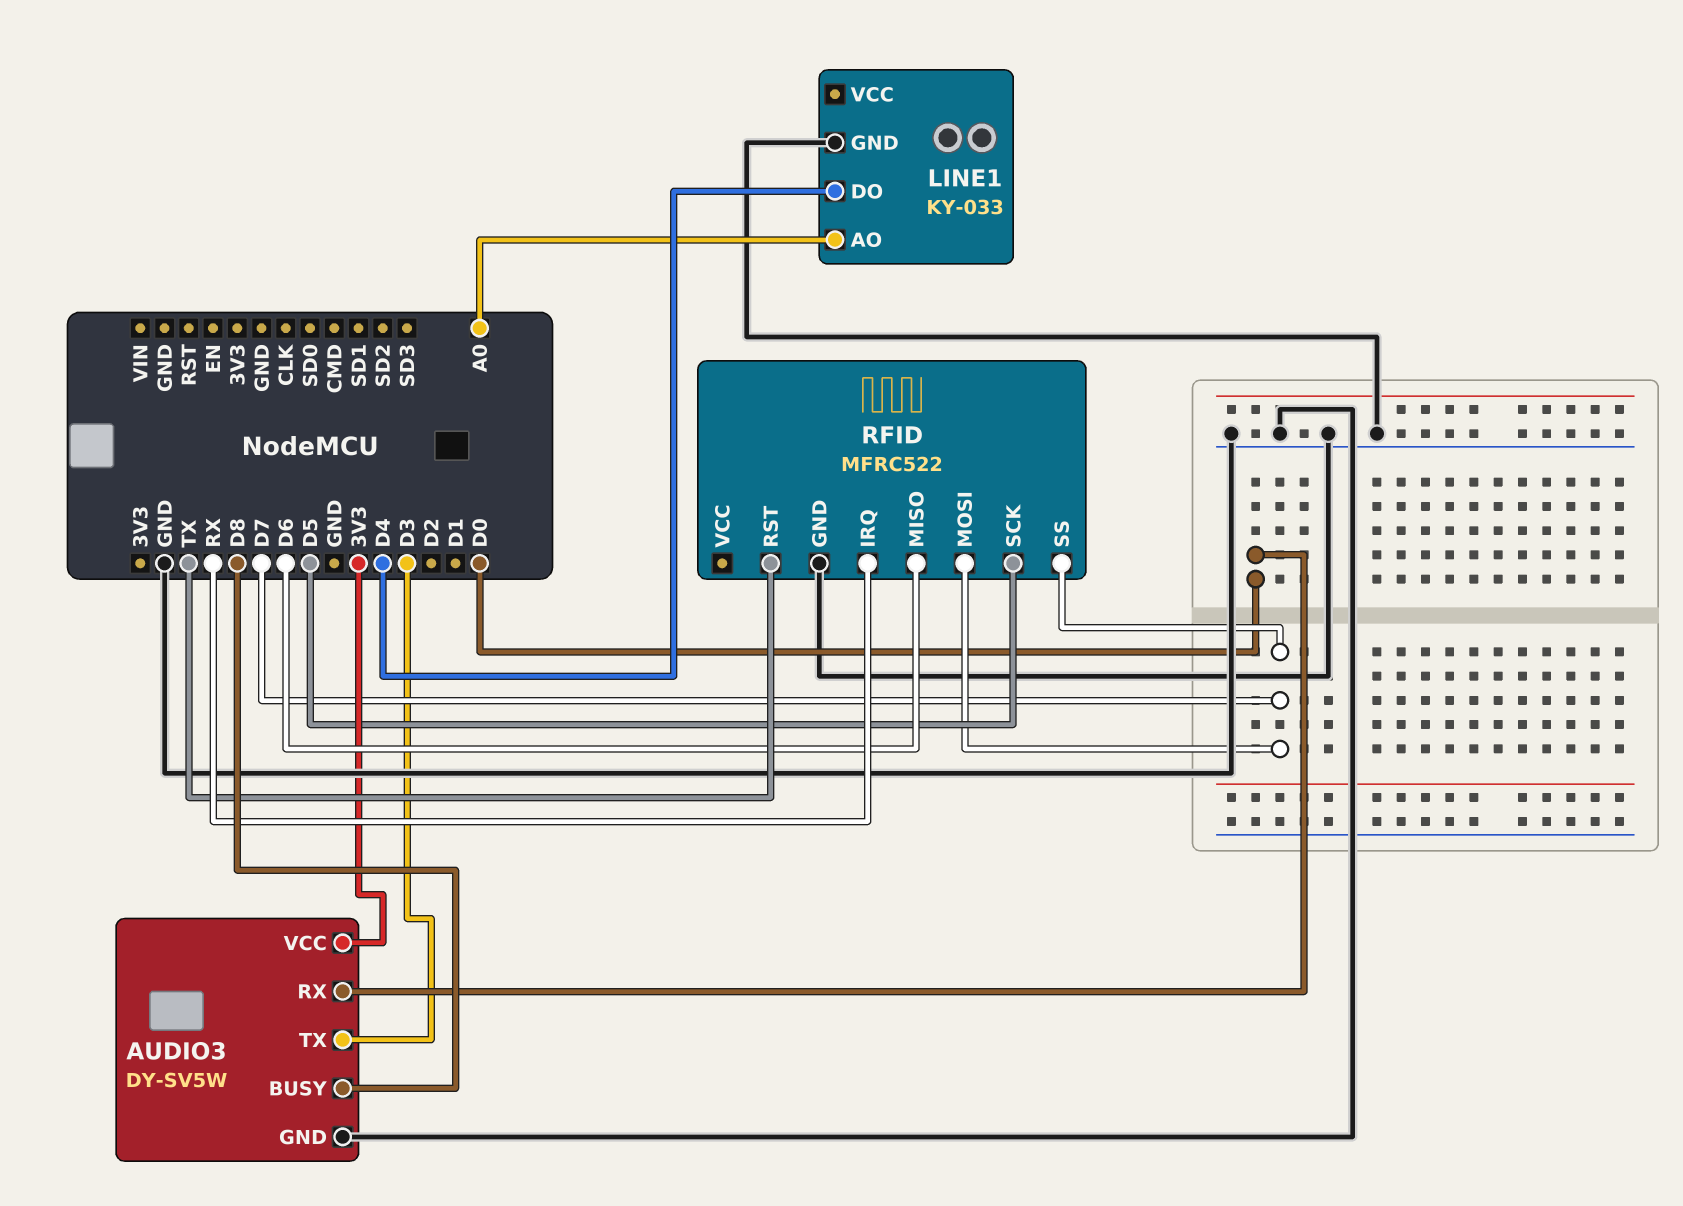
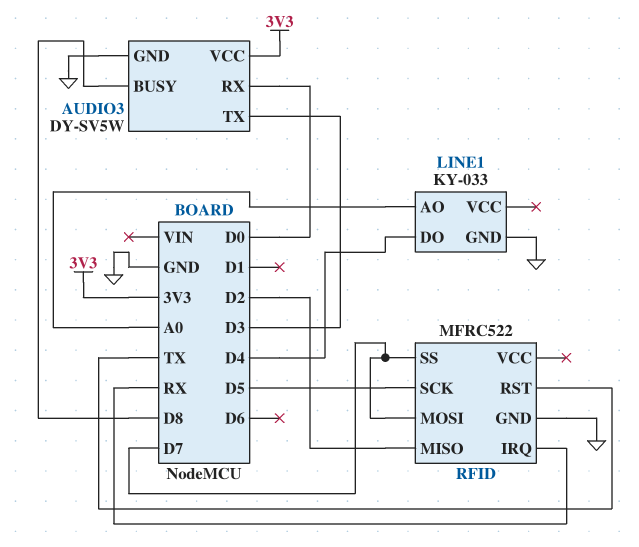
RFID pin MISO: D6 -> D2

